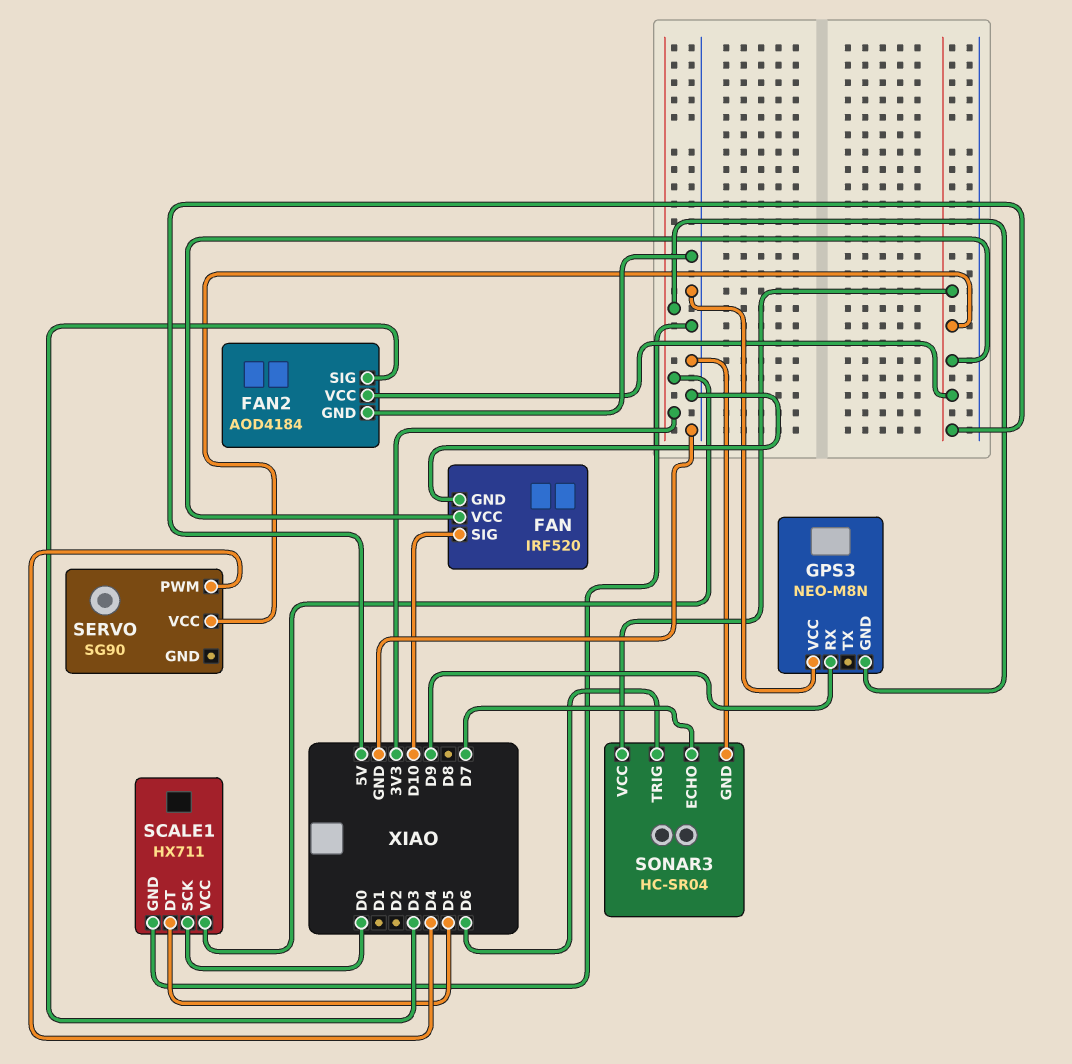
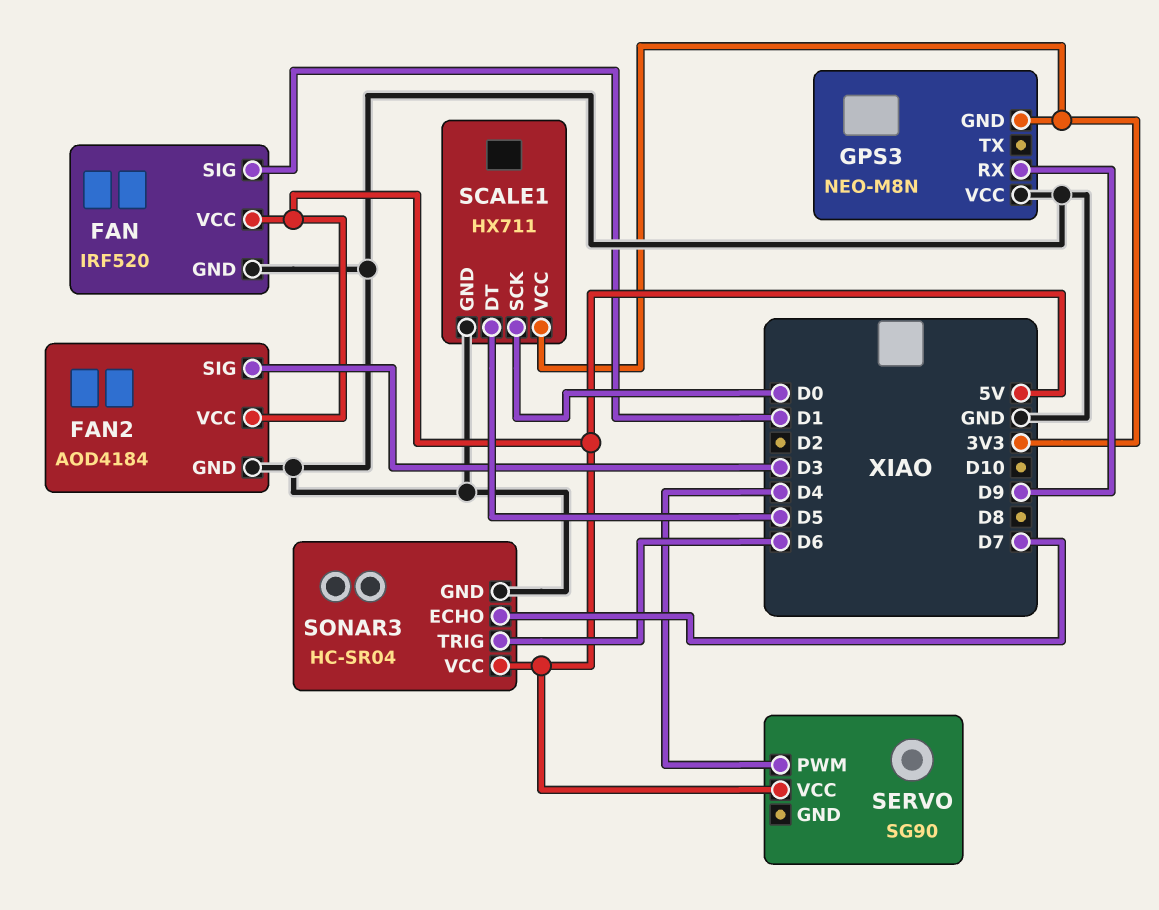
FAN pin SIG: D10 -> D1

